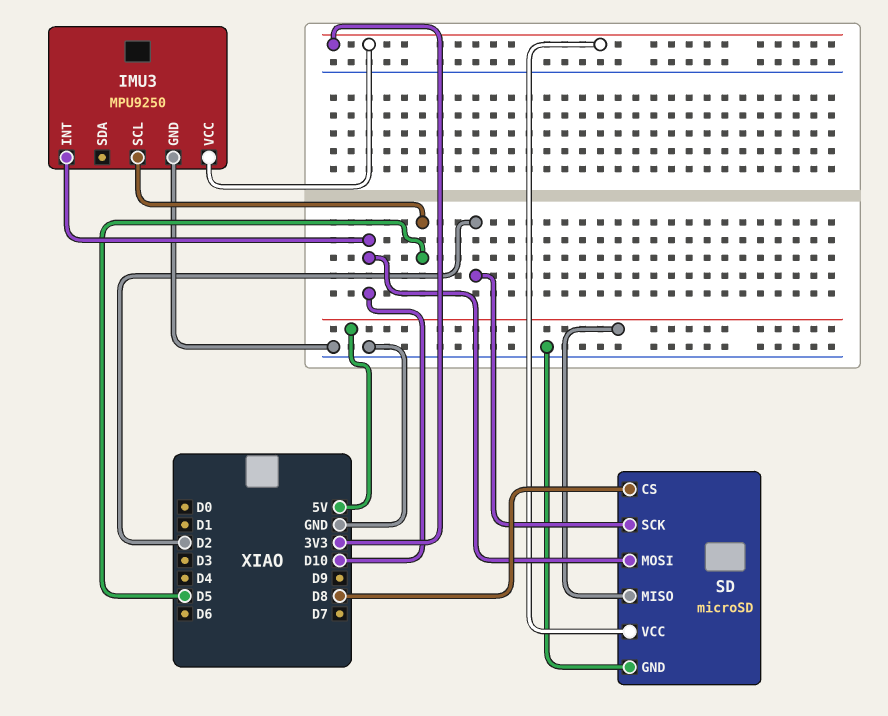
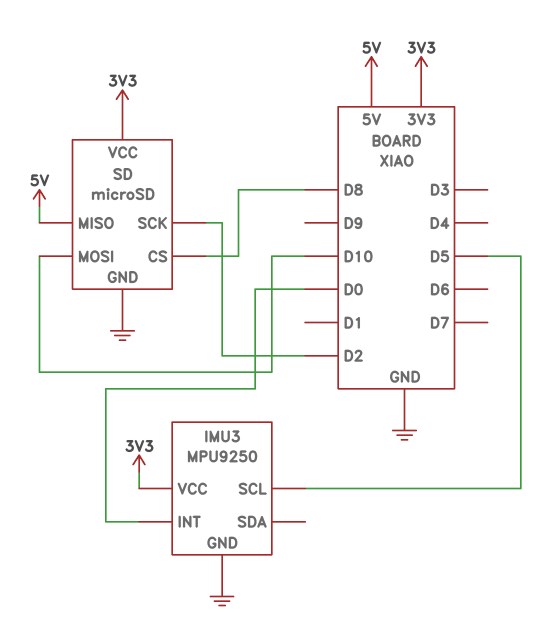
IMU3 pin INT: D10 -> D0

